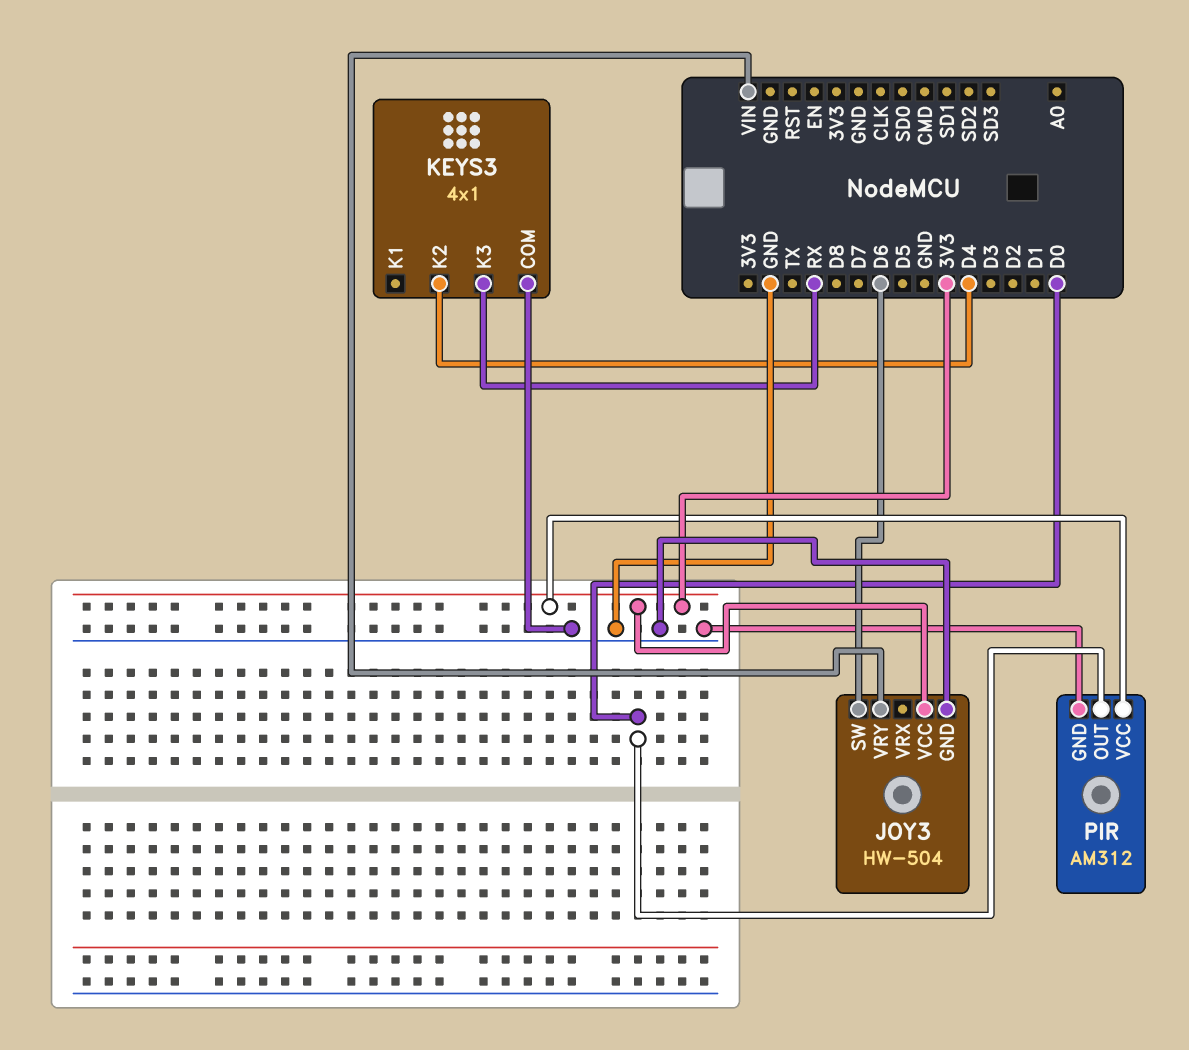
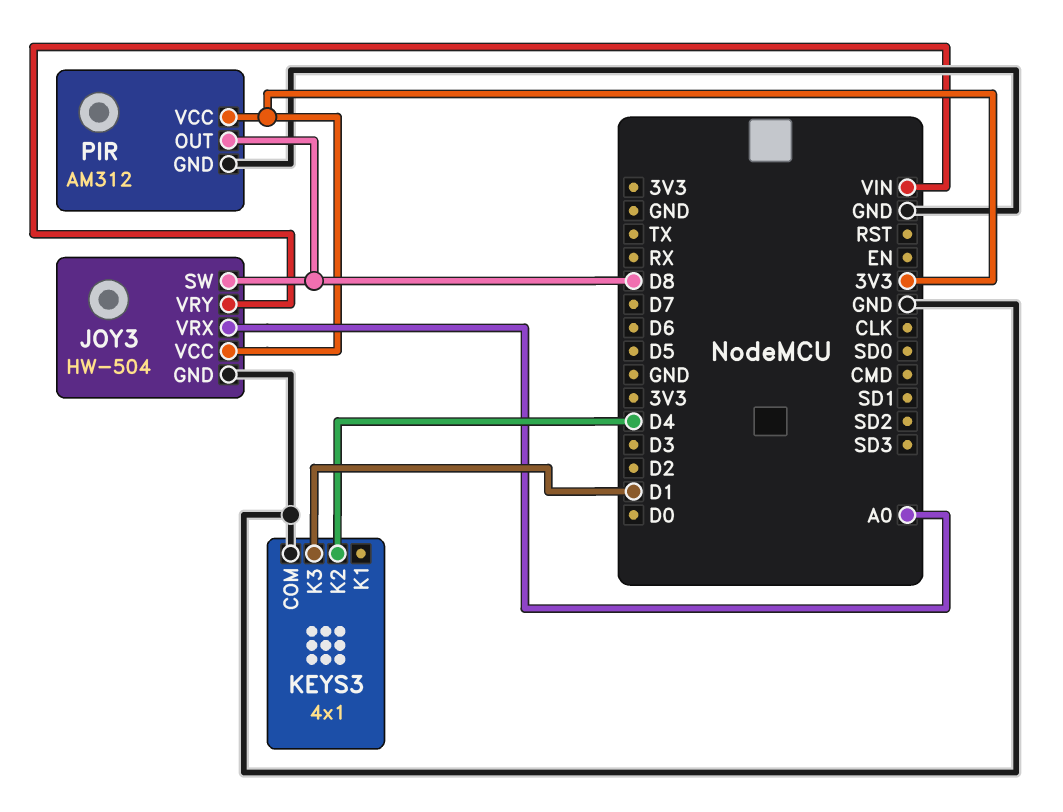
JOY3 pin SW: D6 -> D8
JOY3 pin VRX: none -> A0
KEYS3 pin K3: RX -> D1
PIR pin OUT: D0 -> D8

